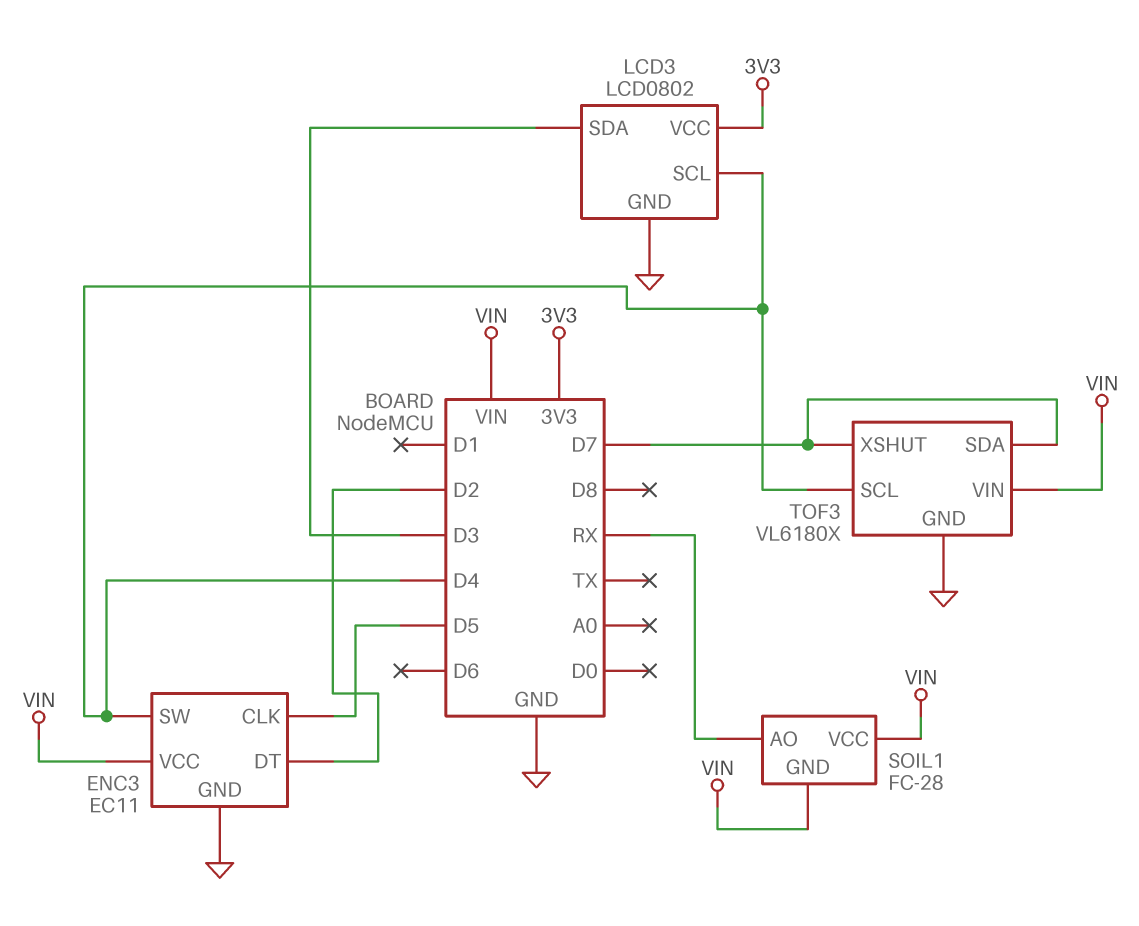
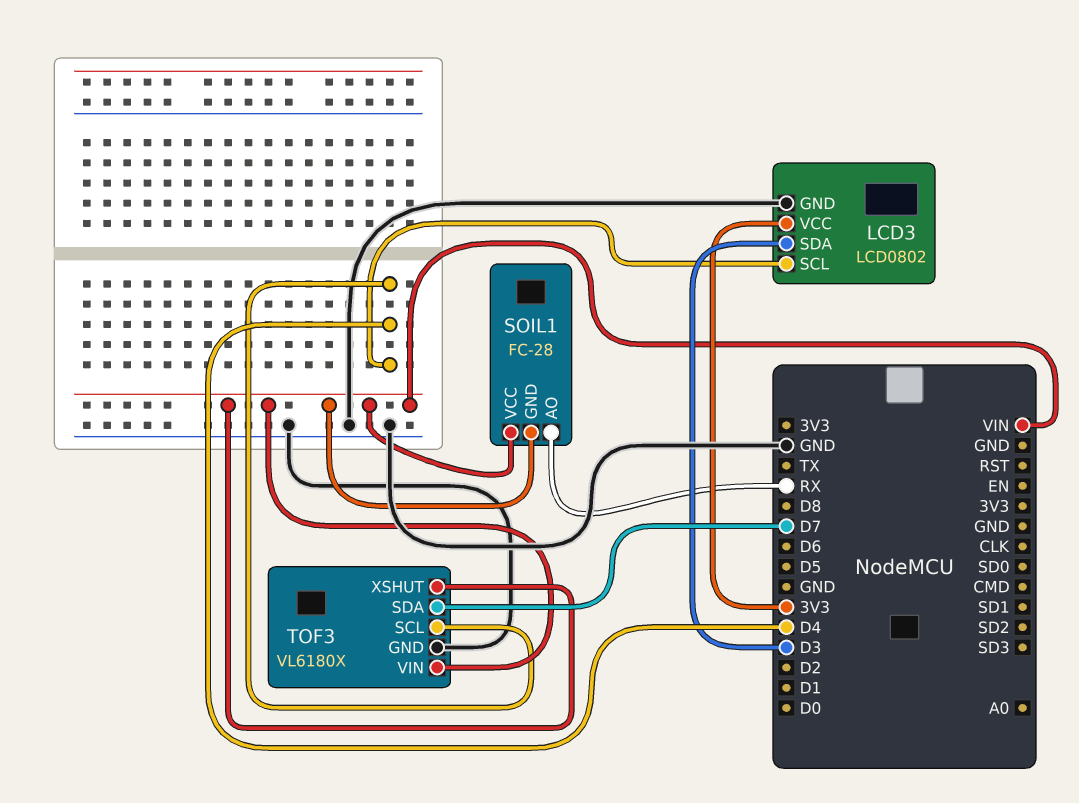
ENC3: EC11 -> none
ENC3 pin CLK: D5 -> none
ENC3 pin DT: D2 -> none
ENC3 pin GND: GND -> none
ENC3 pin SW: D4 -> none
ENC3 pin VCC: VIN -> none
TOF3 pin XSHUT: D7 -> VIN

